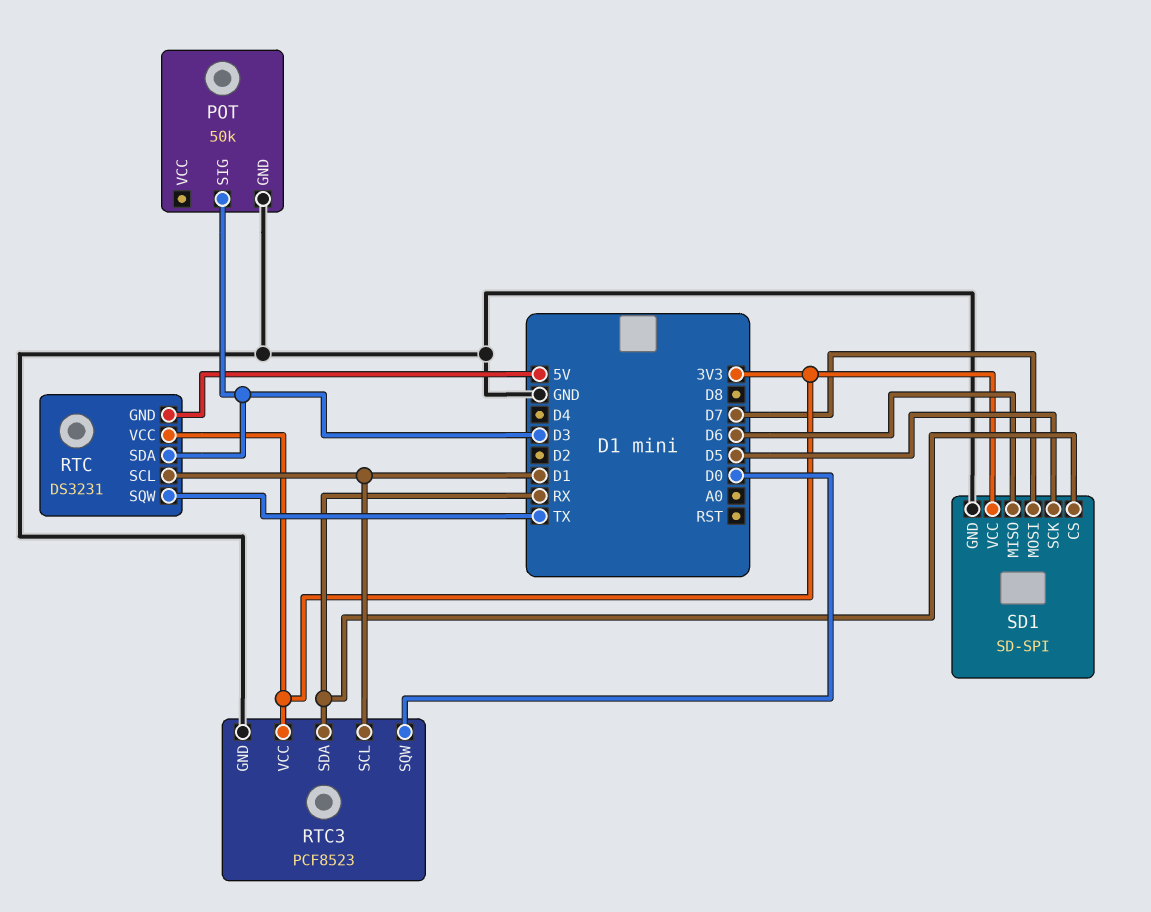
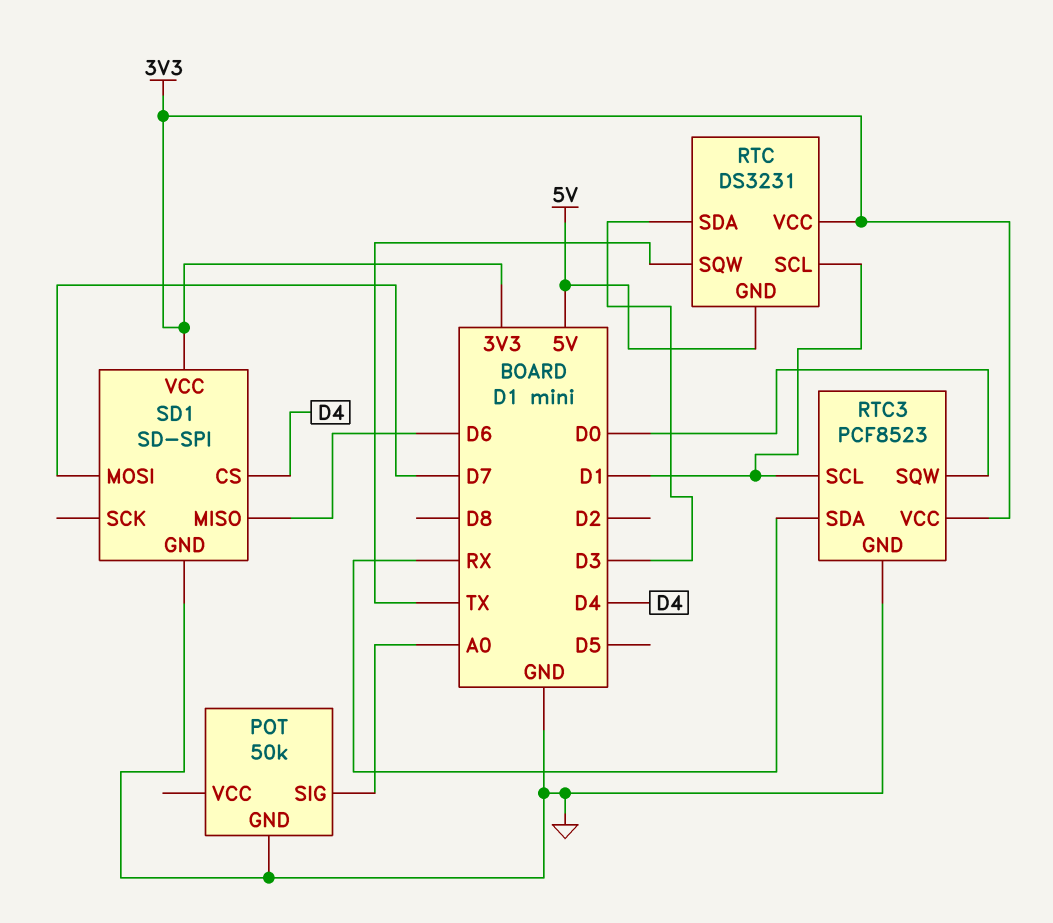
POT pin SIG: D3 -> A0
SD1 pin CS: RX -> D4
SD1 pin SCK: D5 -> none

